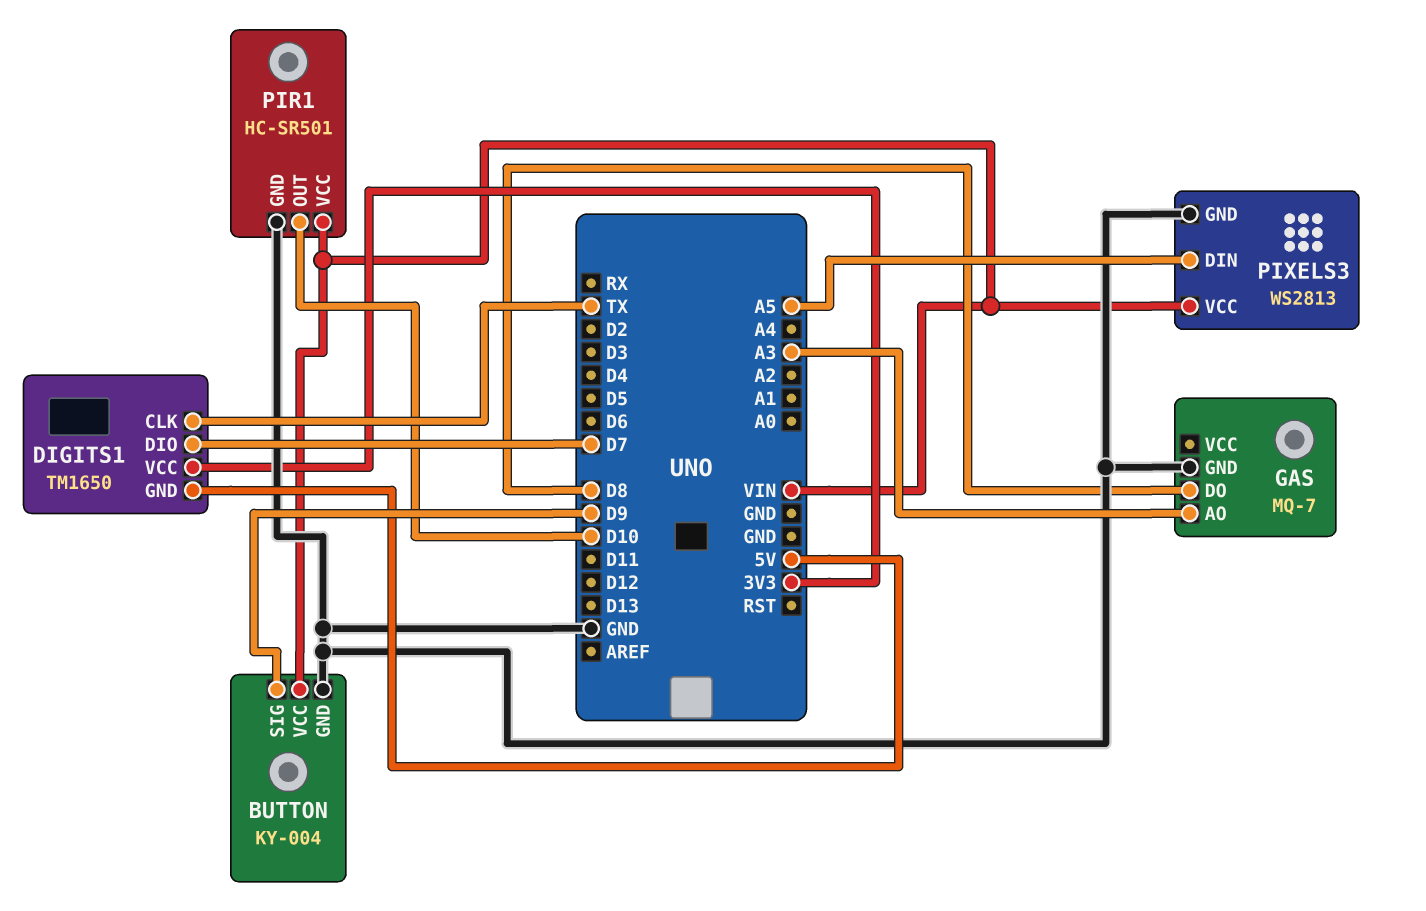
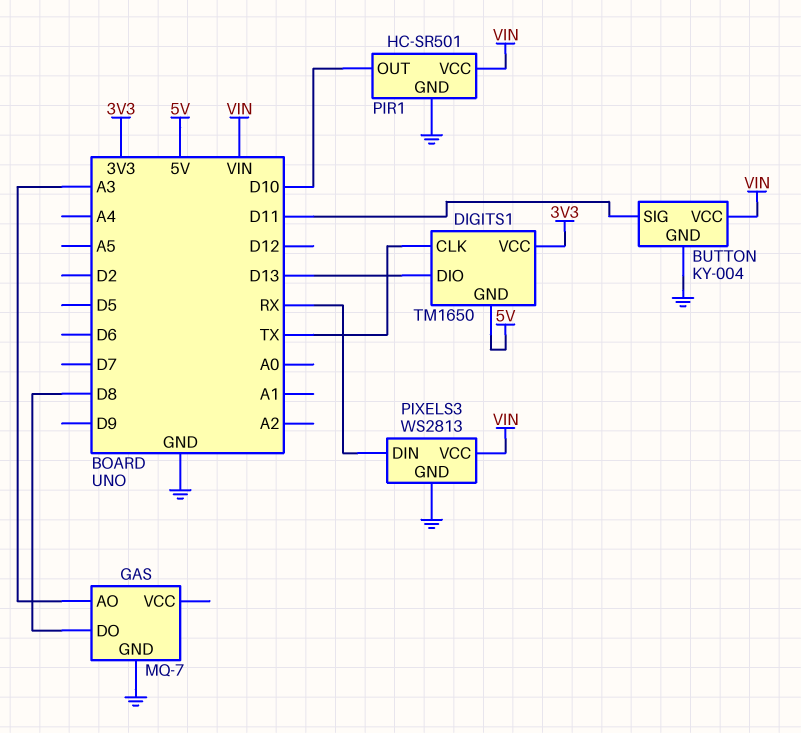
BUTTON pin SIG: D9 -> D11
DIGITS1 pin DIO: D7 -> D13
PIXELS3 pin DIN: A5 -> RX

